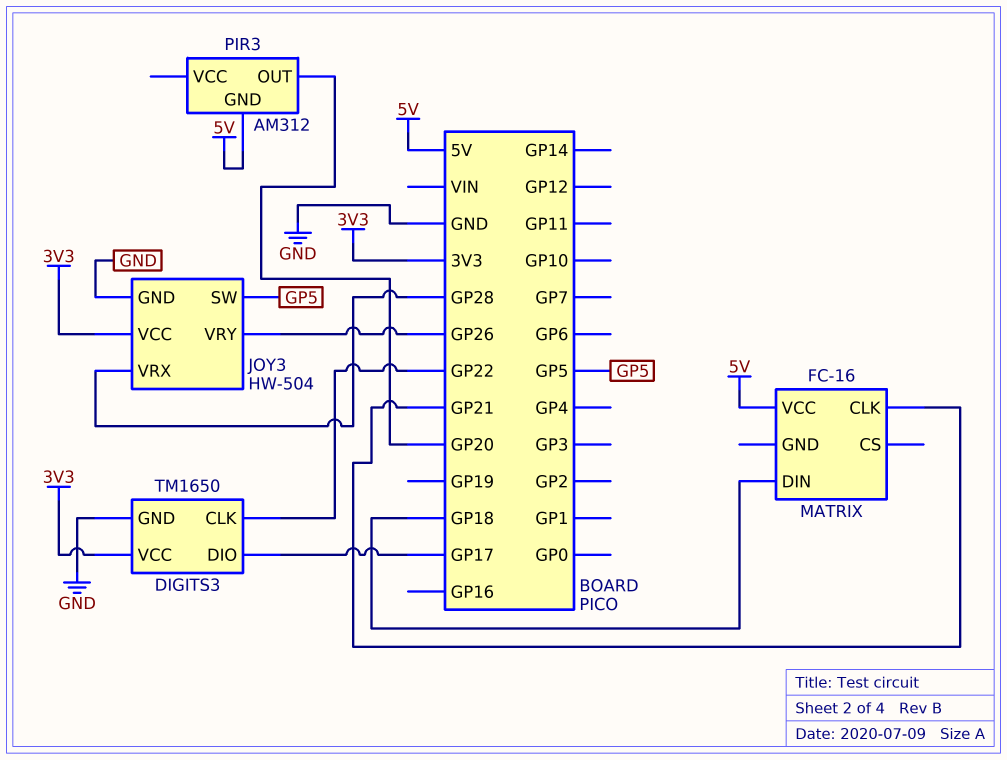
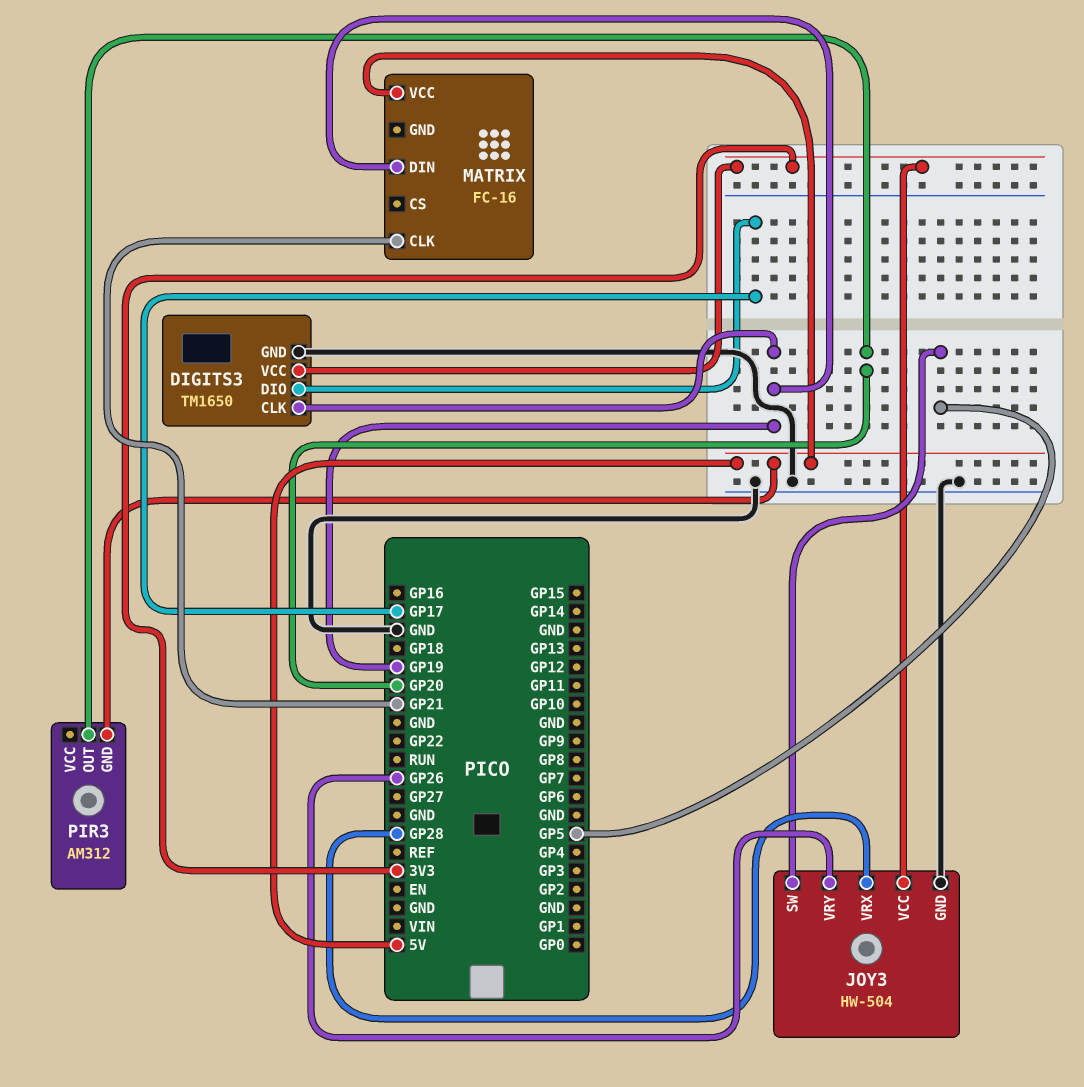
DIGITS3 pin CLK: GP22 -> GP19
MATRIX pin DIN: GP18 -> GP19

